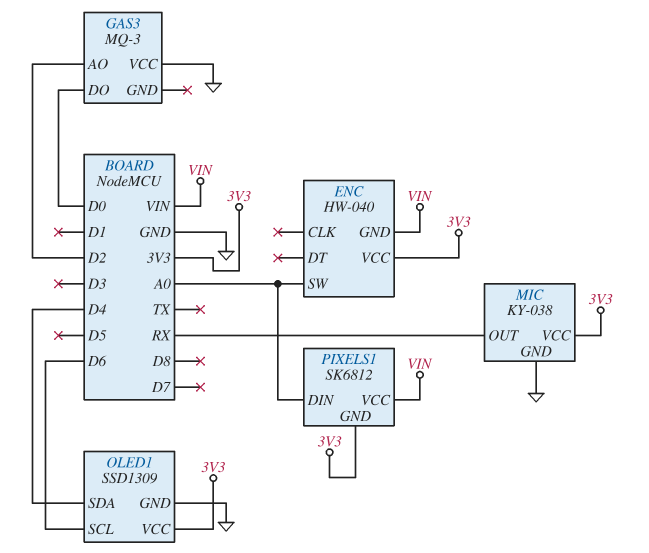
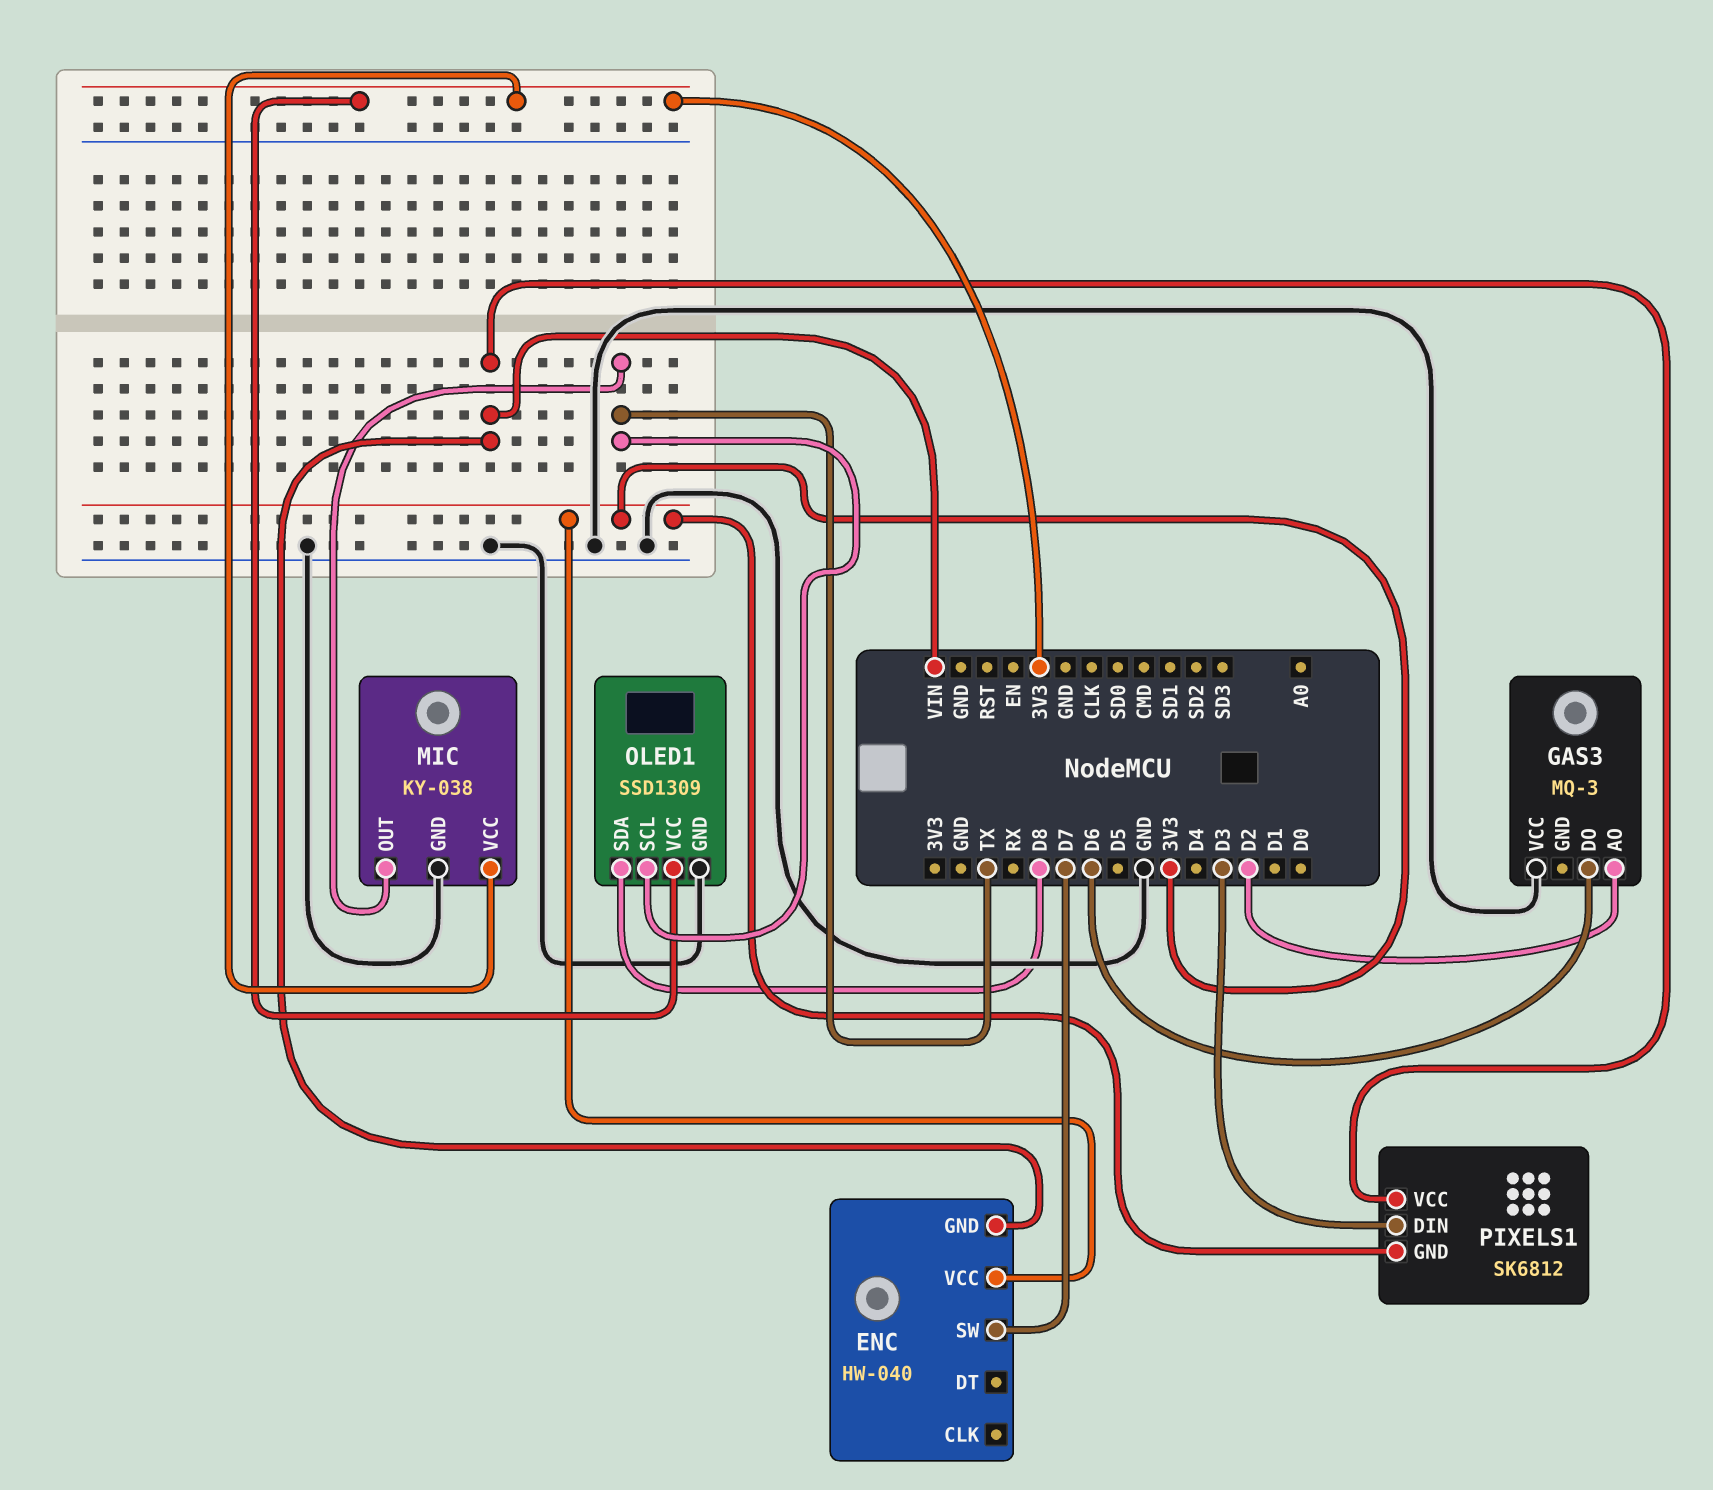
ENC pin SW: A0 -> D7
GAS3 pin DO: D0 -> D6
MIC pin OUT: RX -> TX
OLED1 pin SCL: D6 -> TX
OLED1 pin SDA: D4 -> D8
PIXELS1 pin DIN: A0 -> D3

